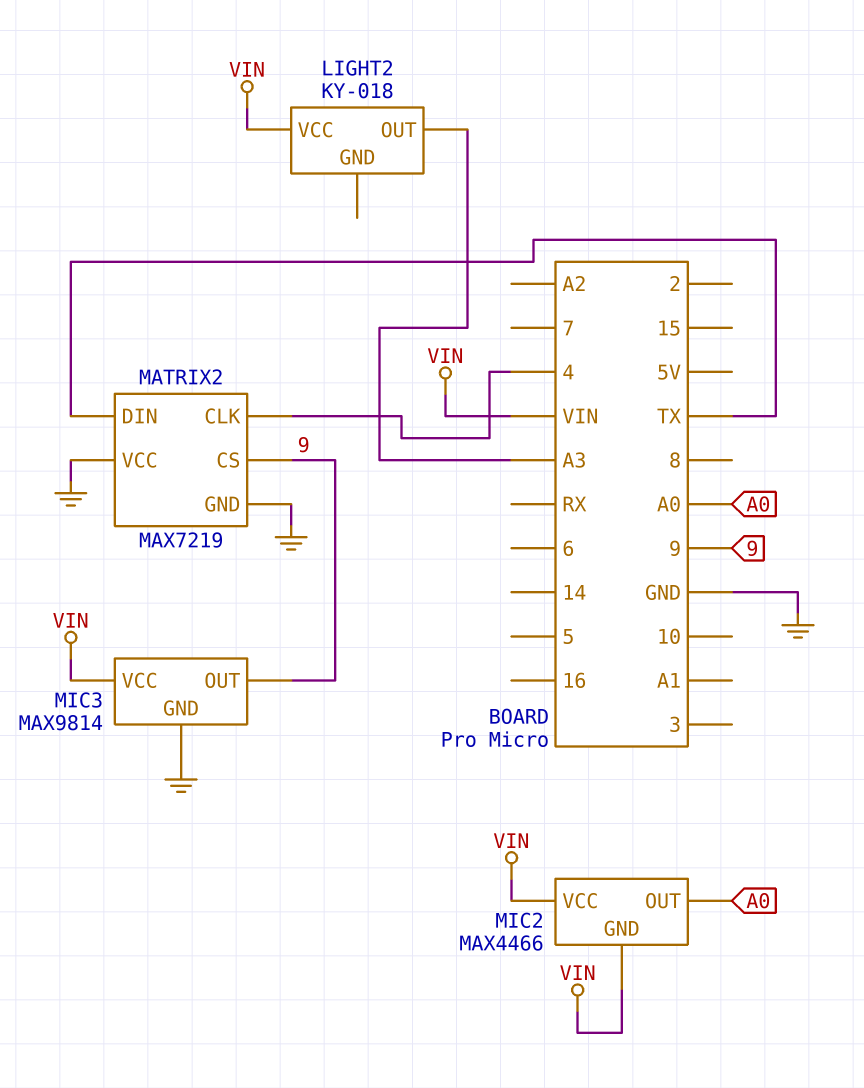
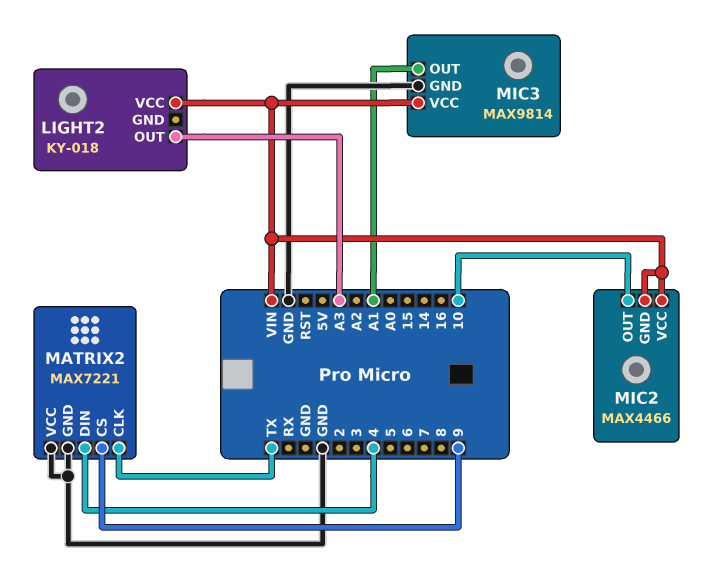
MATRIX2: MAX7219 -> MAX7221
MATRIX2 pin CLK: 4 -> TX
MATRIX2 pin DIN: TX -> 4
MIC2 pin OUT: A0 -> 10
MIC3 pin OUT: 9 -> A1

